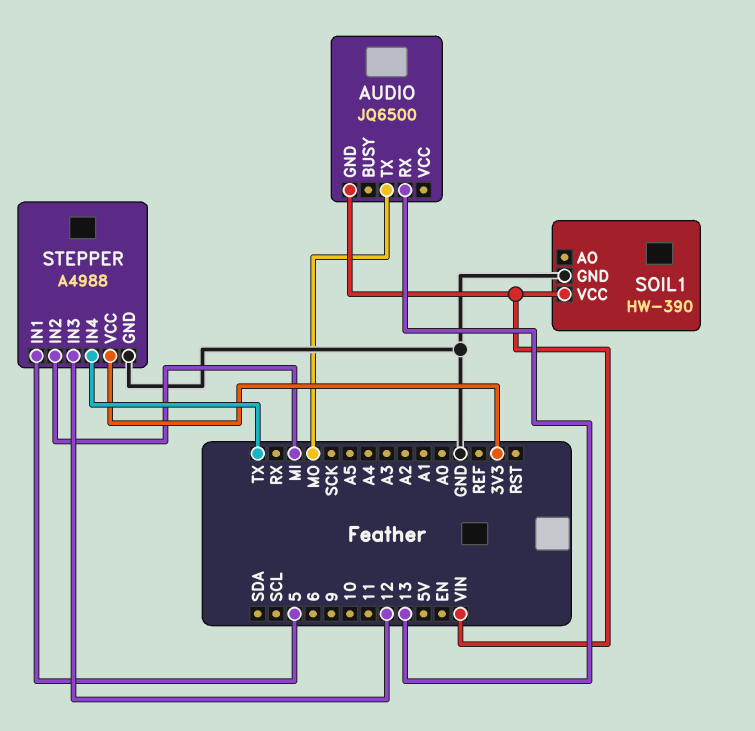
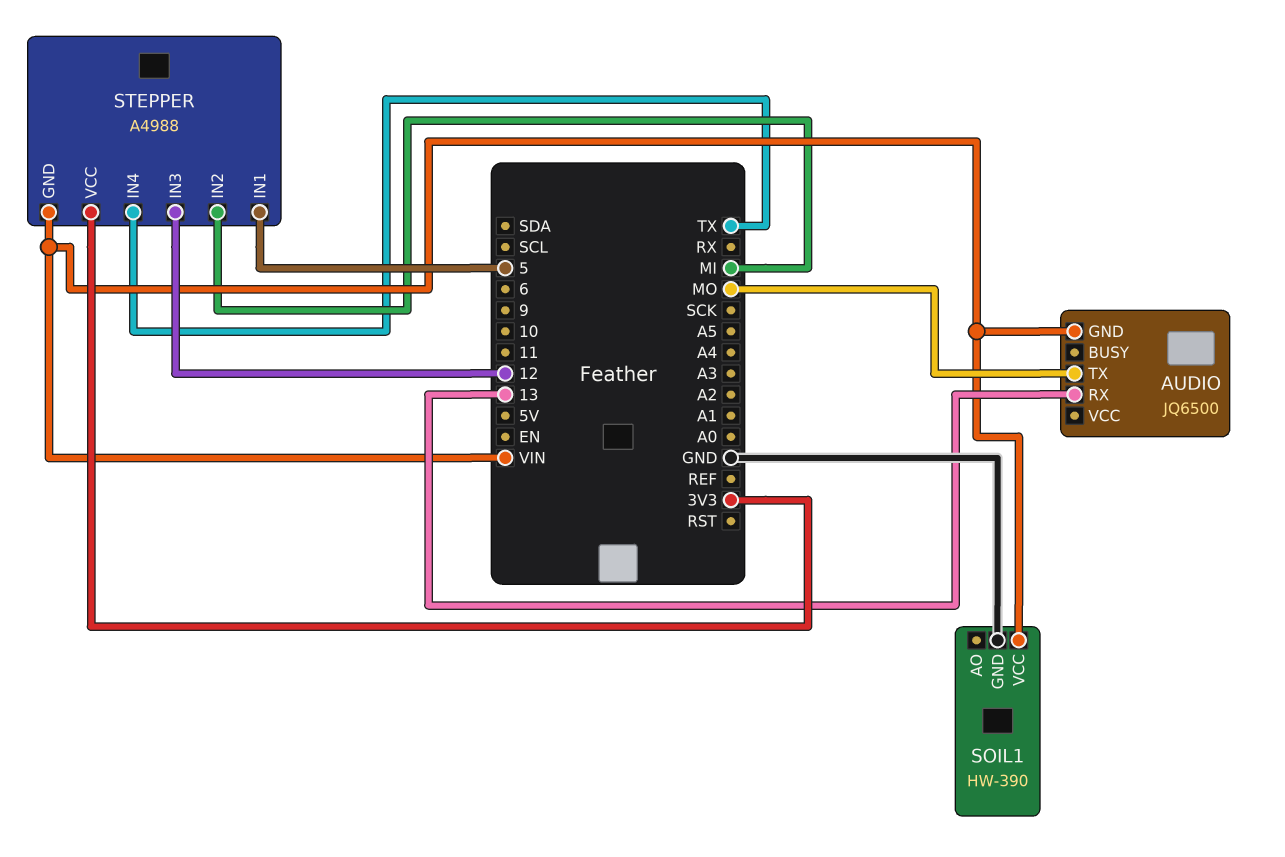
STEPPER pin GND: GND -> VIN

